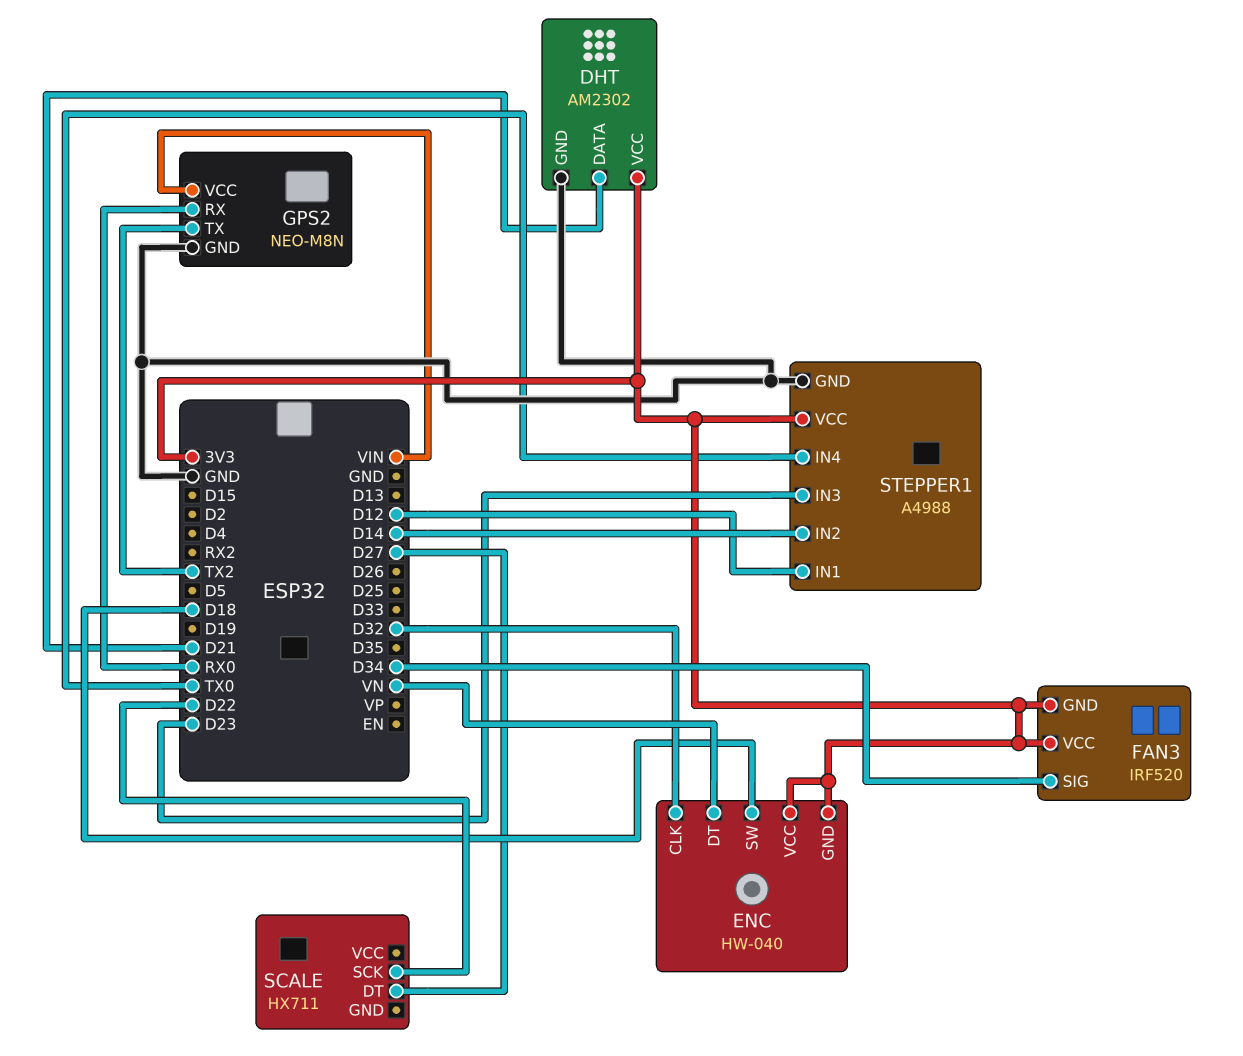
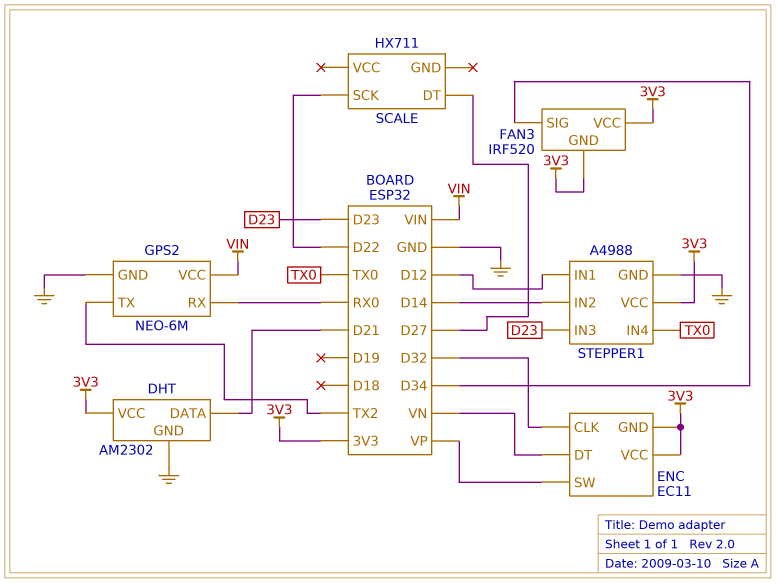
ENC: HW-040 -> EC11
ENC pin SW: D18 -> VP
GPS2: NEO-M8N -> NEO-6M

